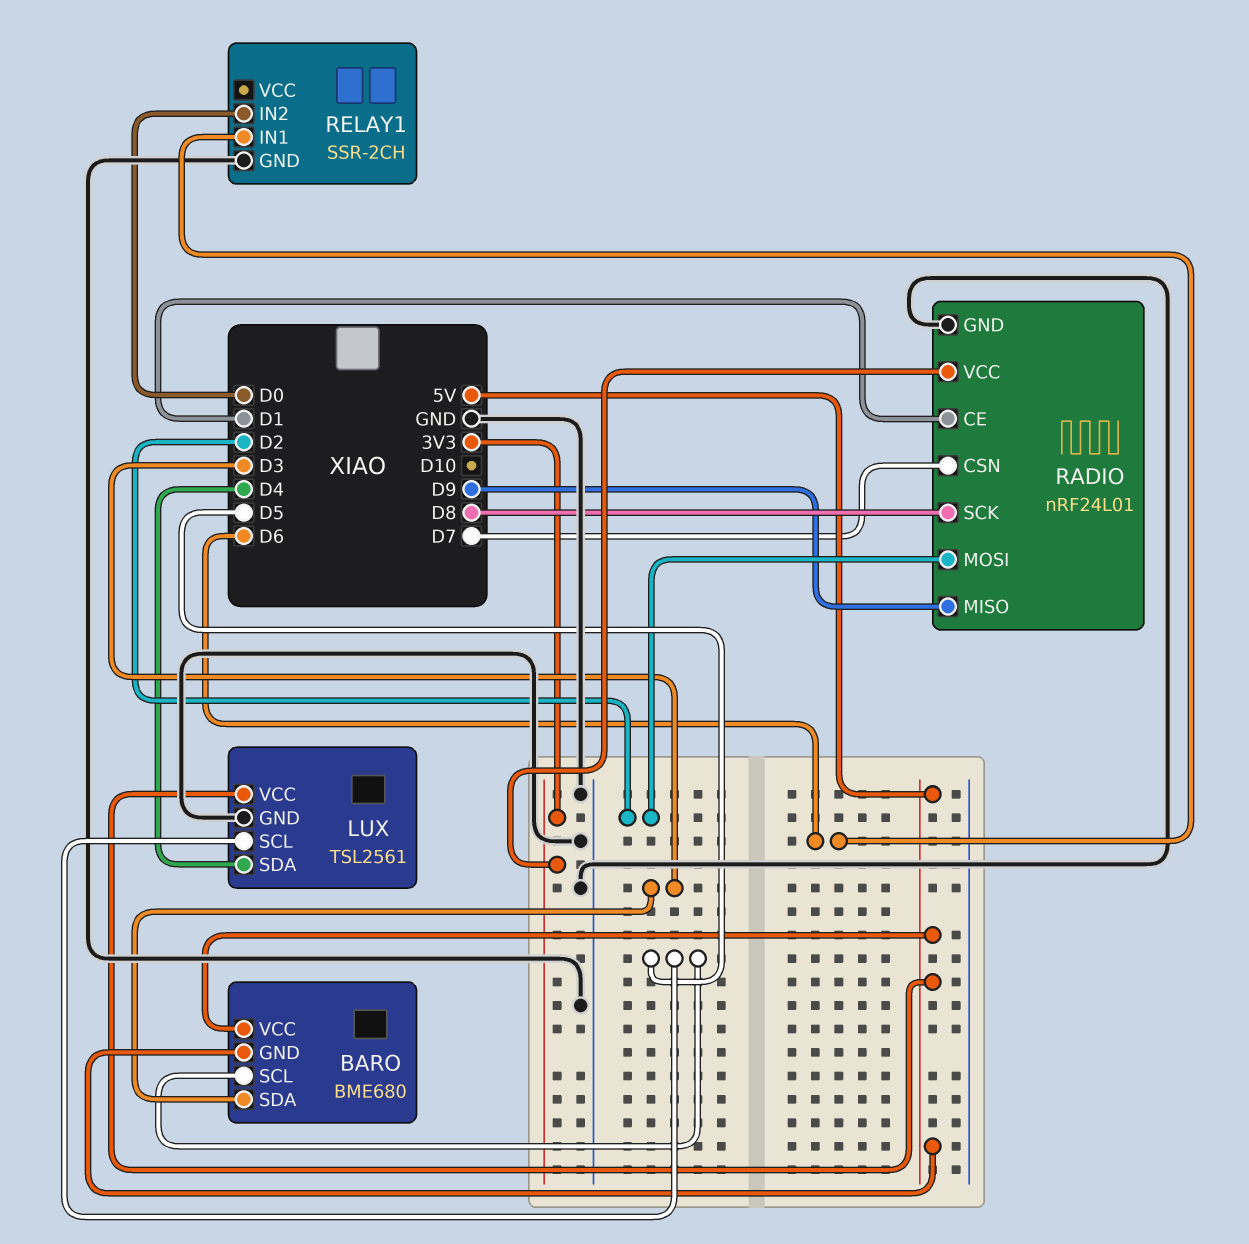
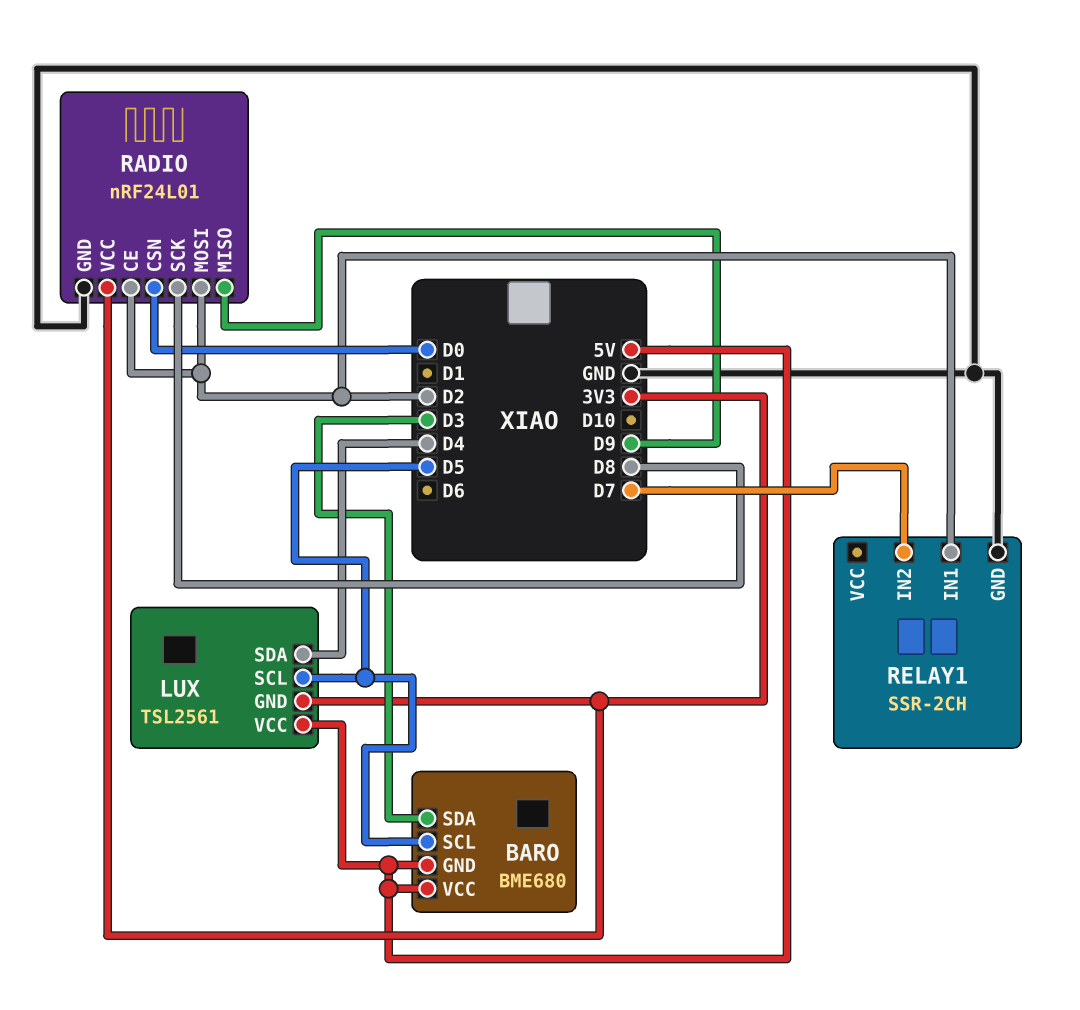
LUX pin GND: GND -> 3V3
RADIO pin CE: D1 -> D2
RADIO pin CSN: D7 -> D0
RELAY1 pin IN1: D6 -> D2
RELAY1 pin IN2: D0 -> D7

